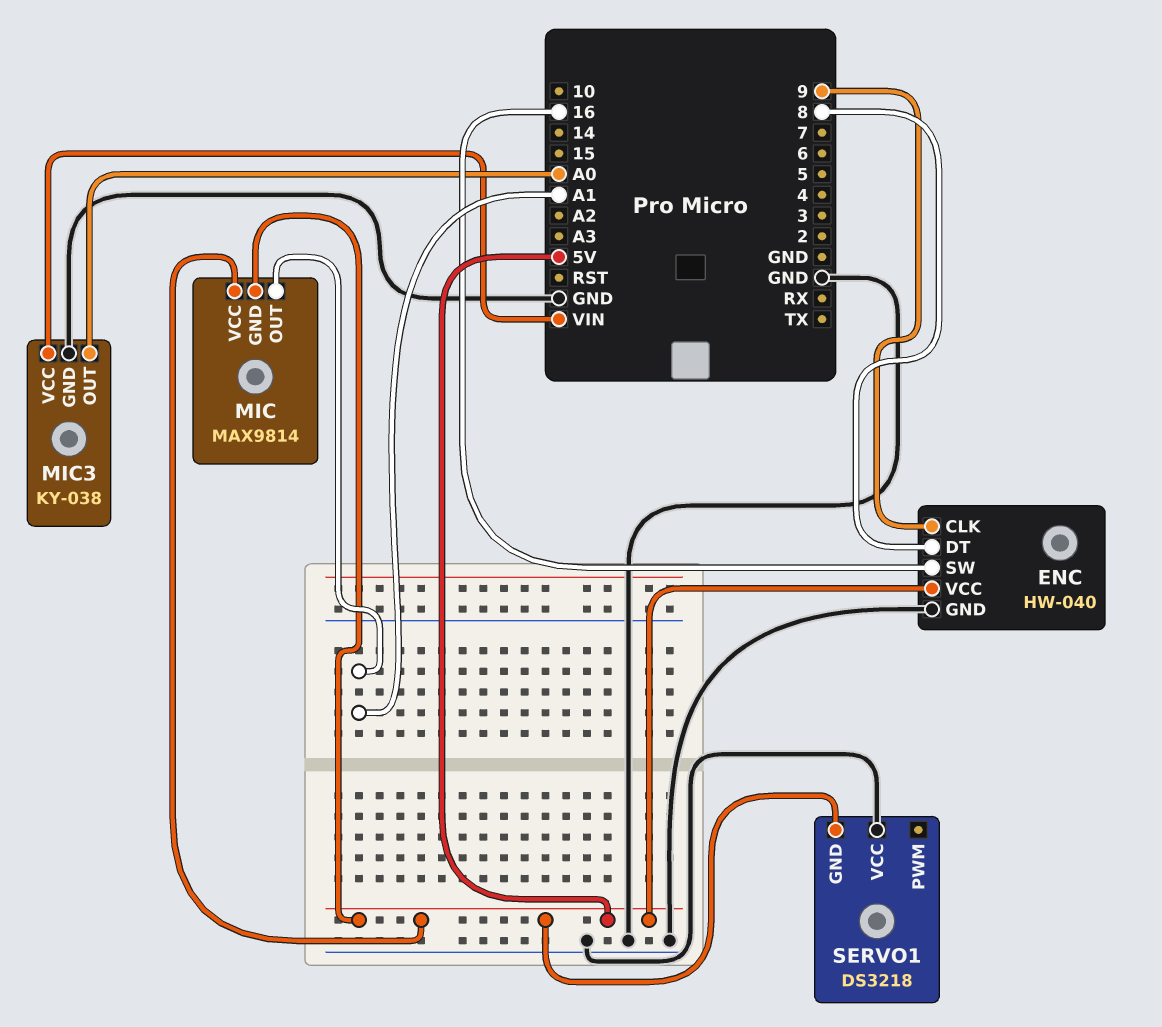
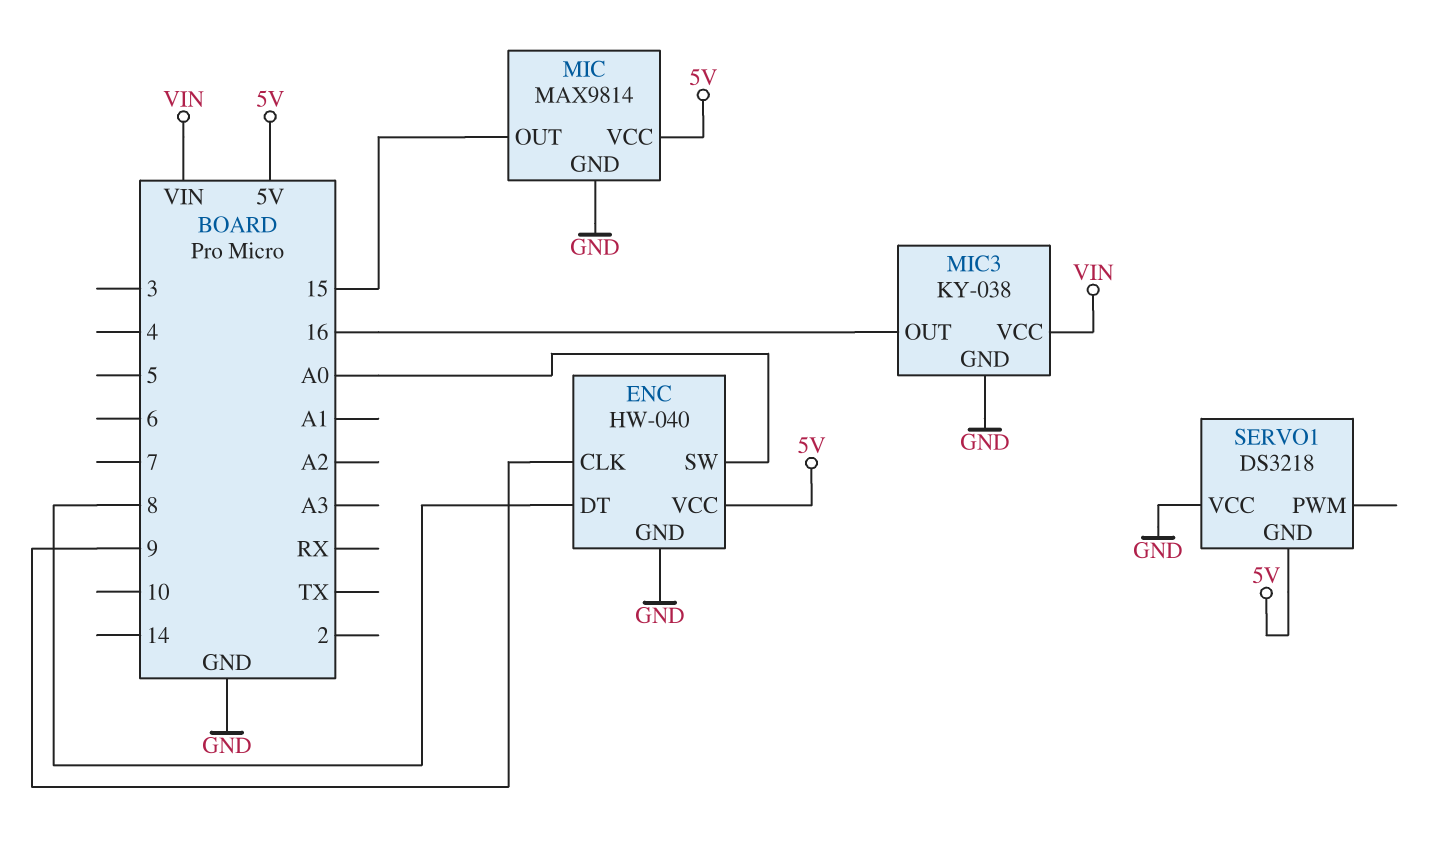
ENC pin SW: 16 -> A0
MIC pin GND: 5V -> GND
MIC pin OUT: A1 -> 15
MIC3 pin OUT: A0 -> 16

